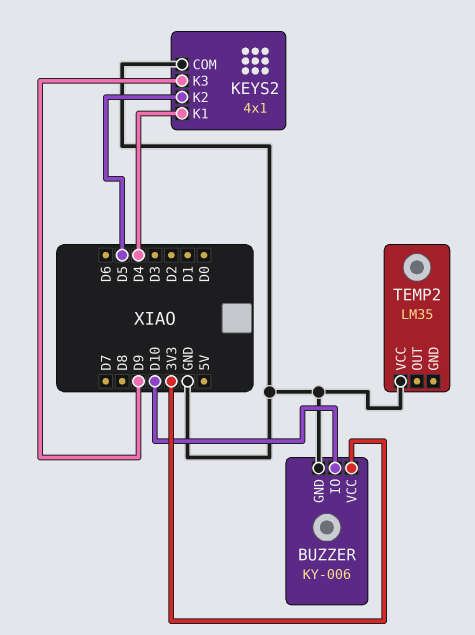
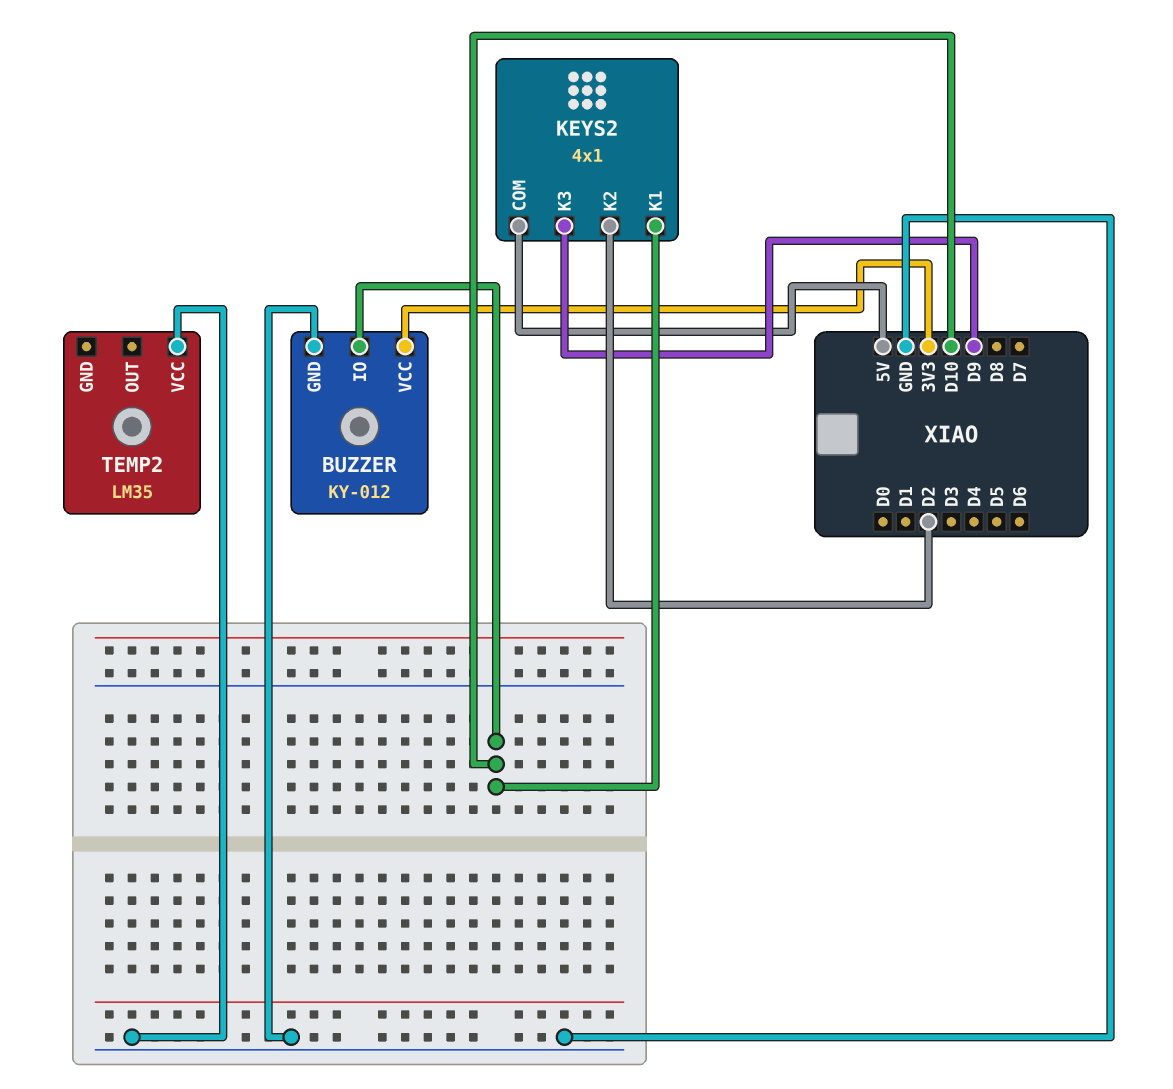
BUZZER: KY-006 -> KY-012
KEYS2 pin COM: GND -> 5V
KEYS2 pin K1: D4 -> D10
KEYS2 pin K2: D5 -> D2

